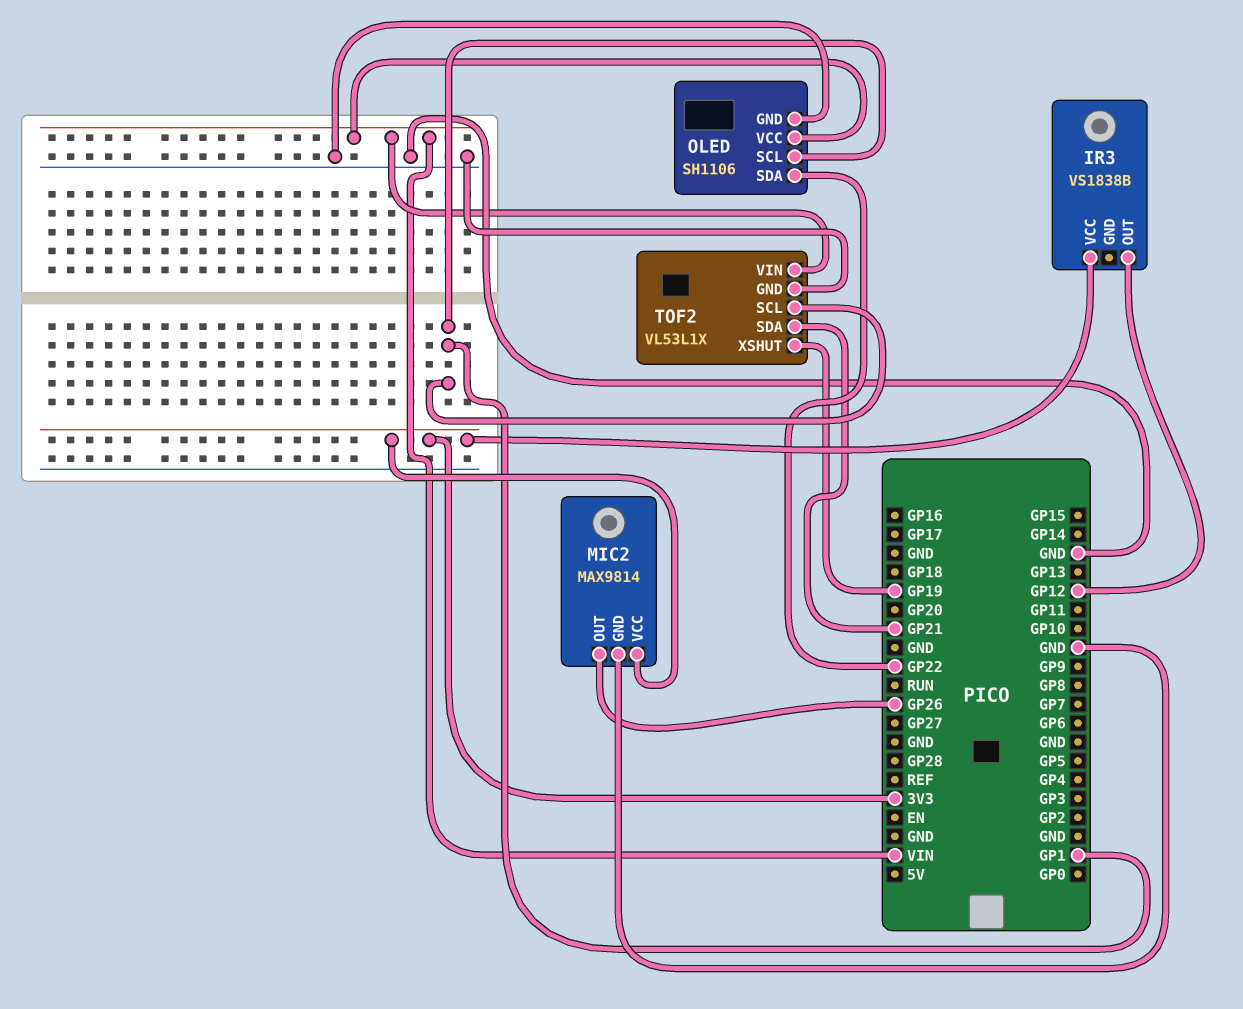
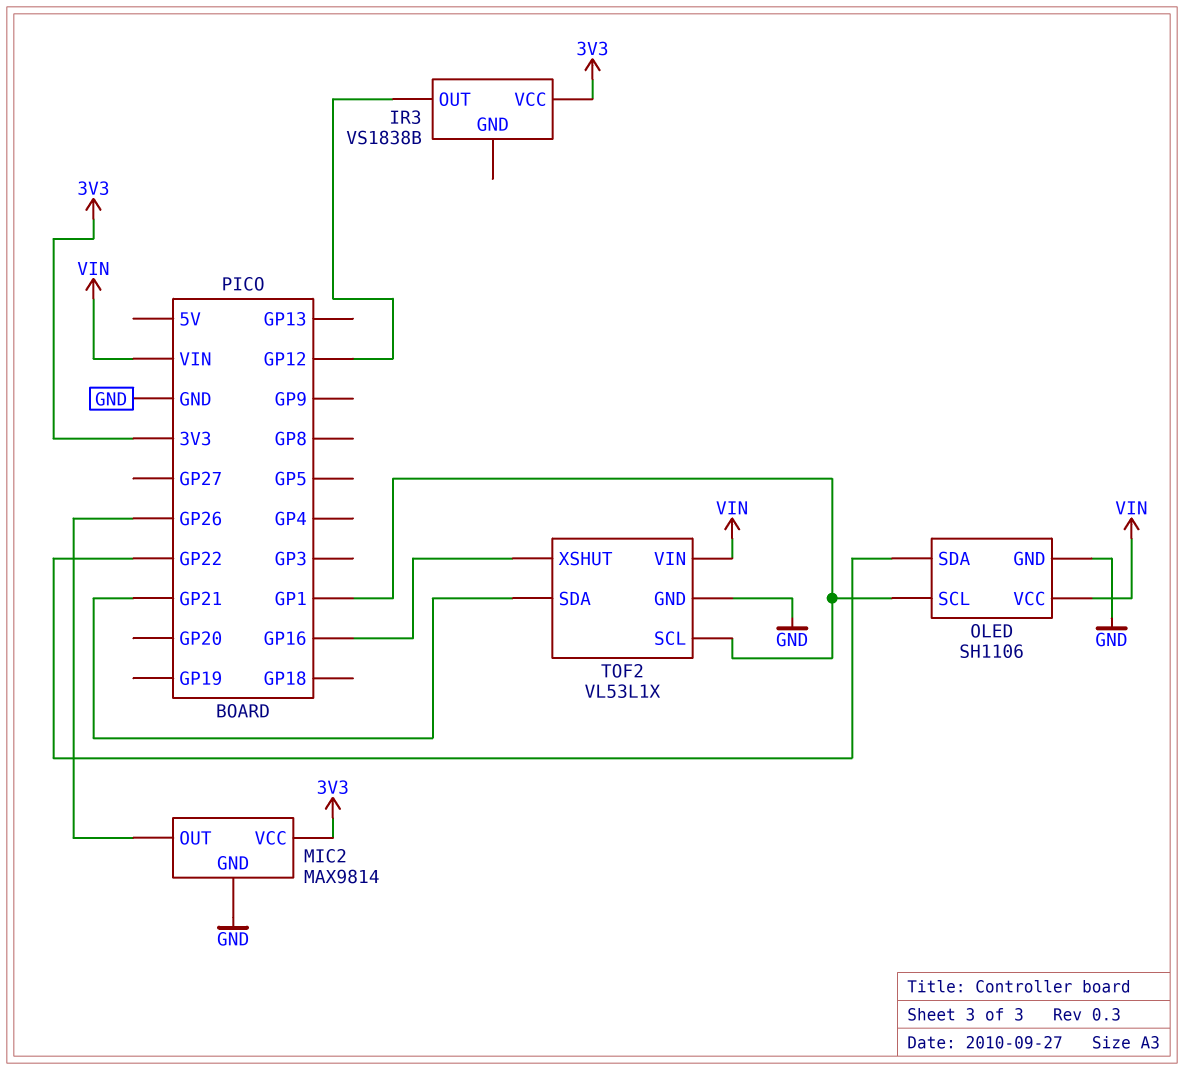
TOF2 pin XSHUT: GP19 -> GP16

